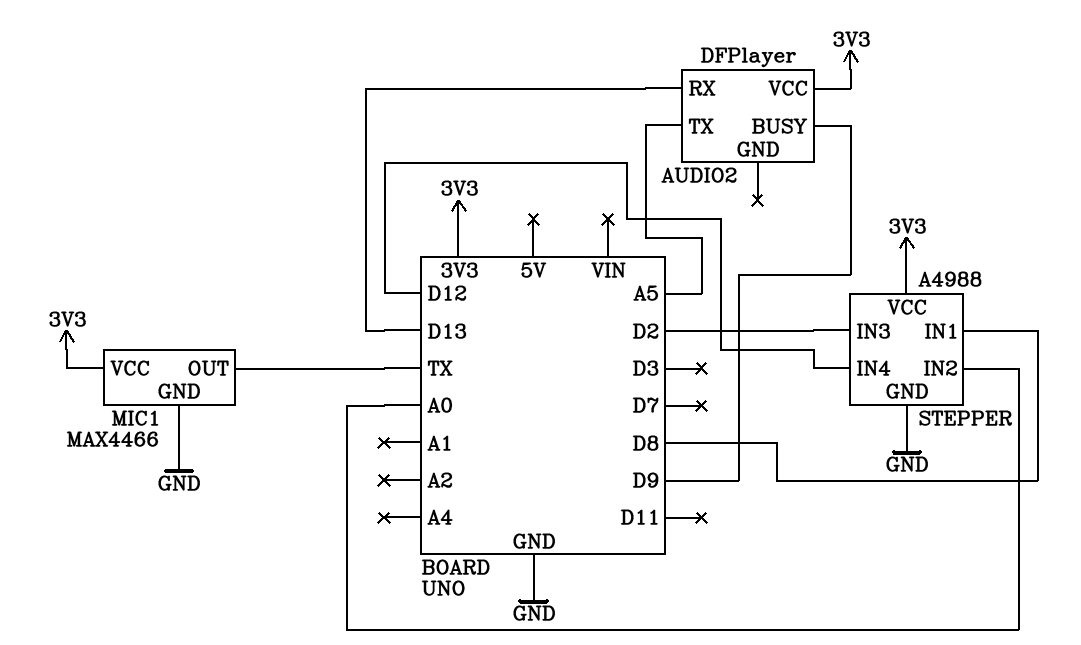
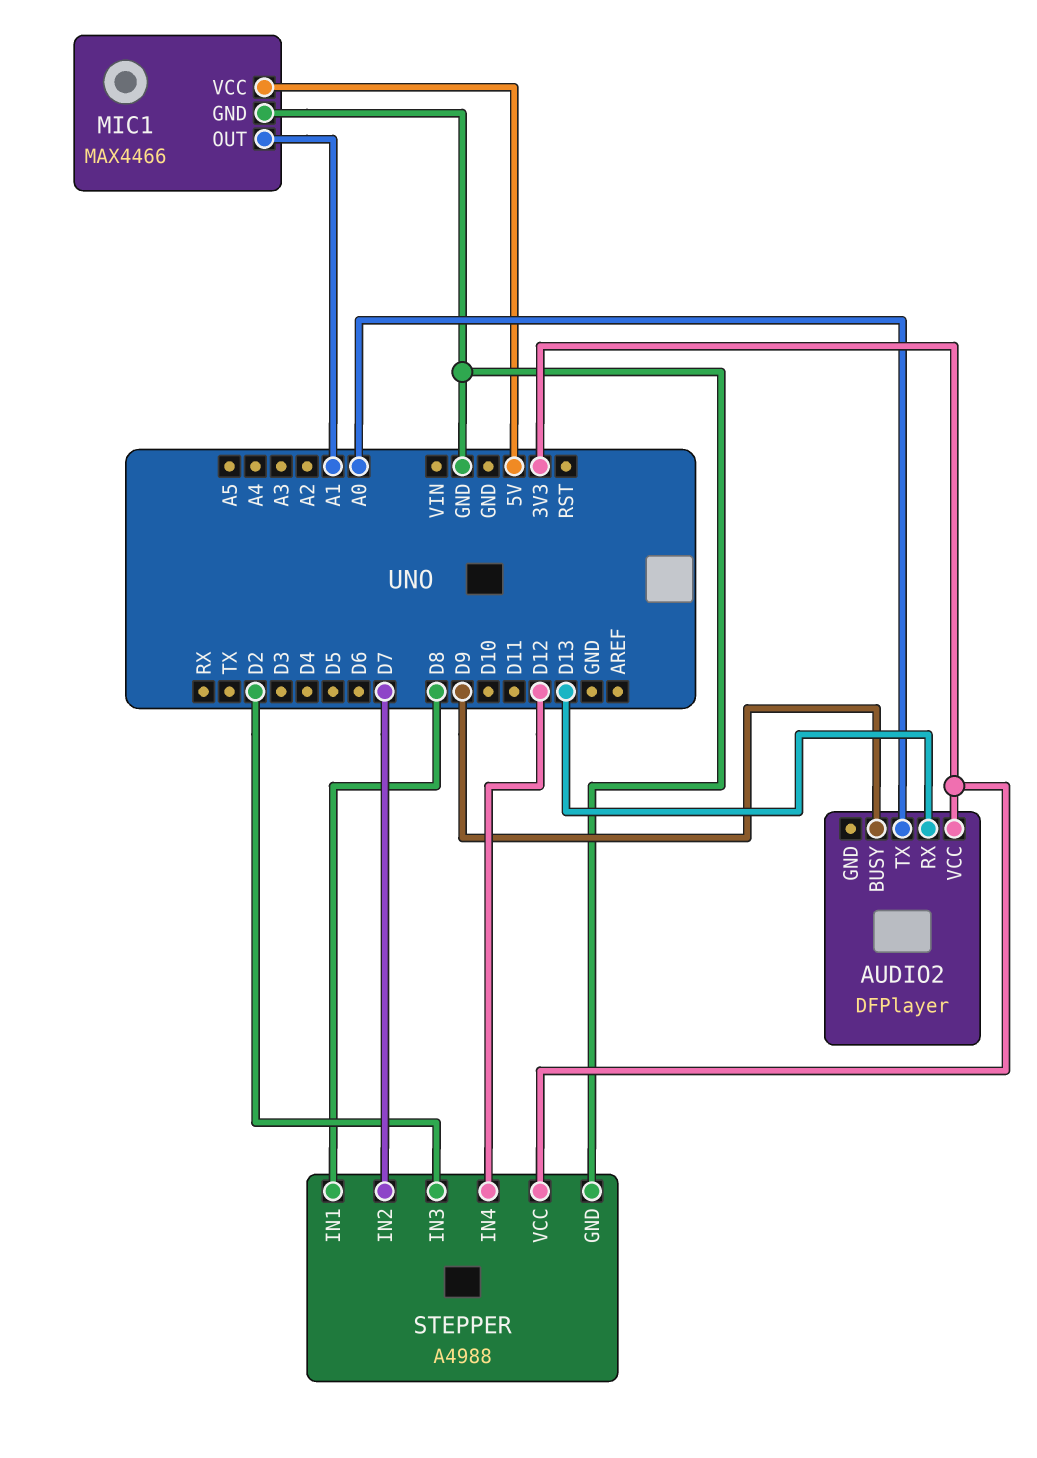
AUDIO2 pin TX: A5 -> A0
MIC1 pin OUT: TX -> A1
MIC1 pin VCC: 3V3 -> 5V
STEPPER pin IN2: A0 -> D7

